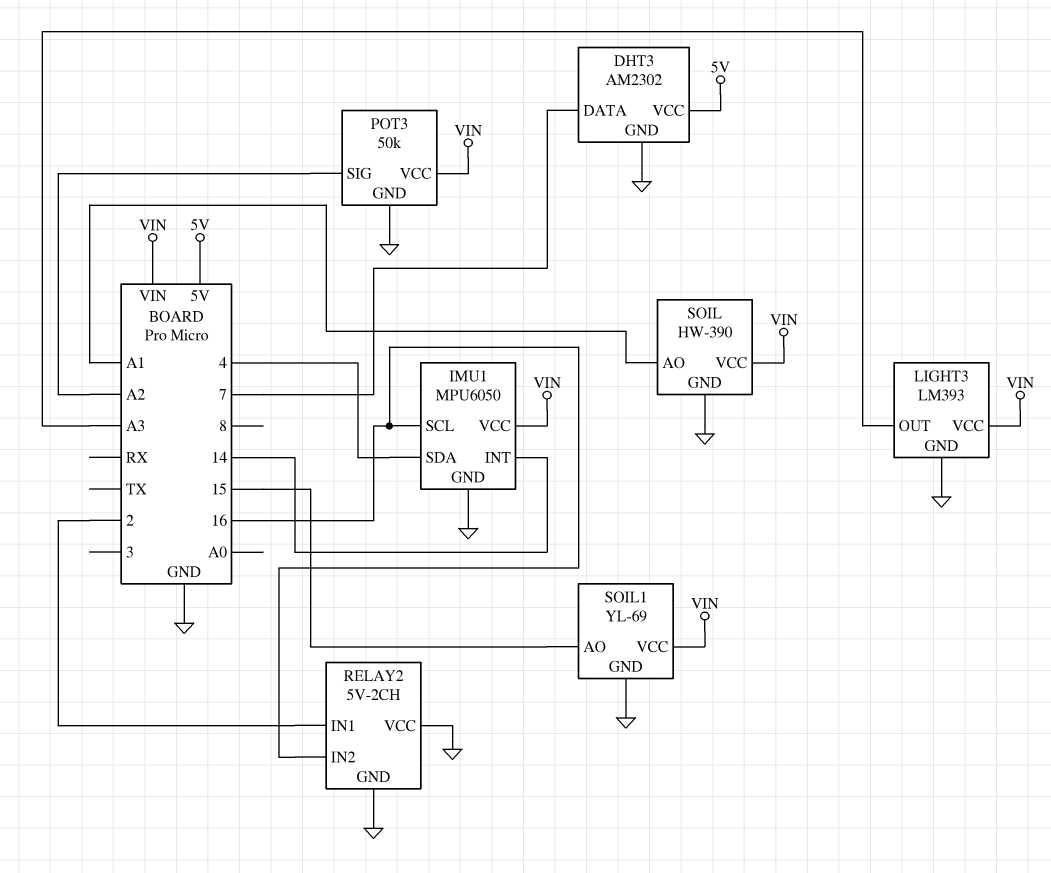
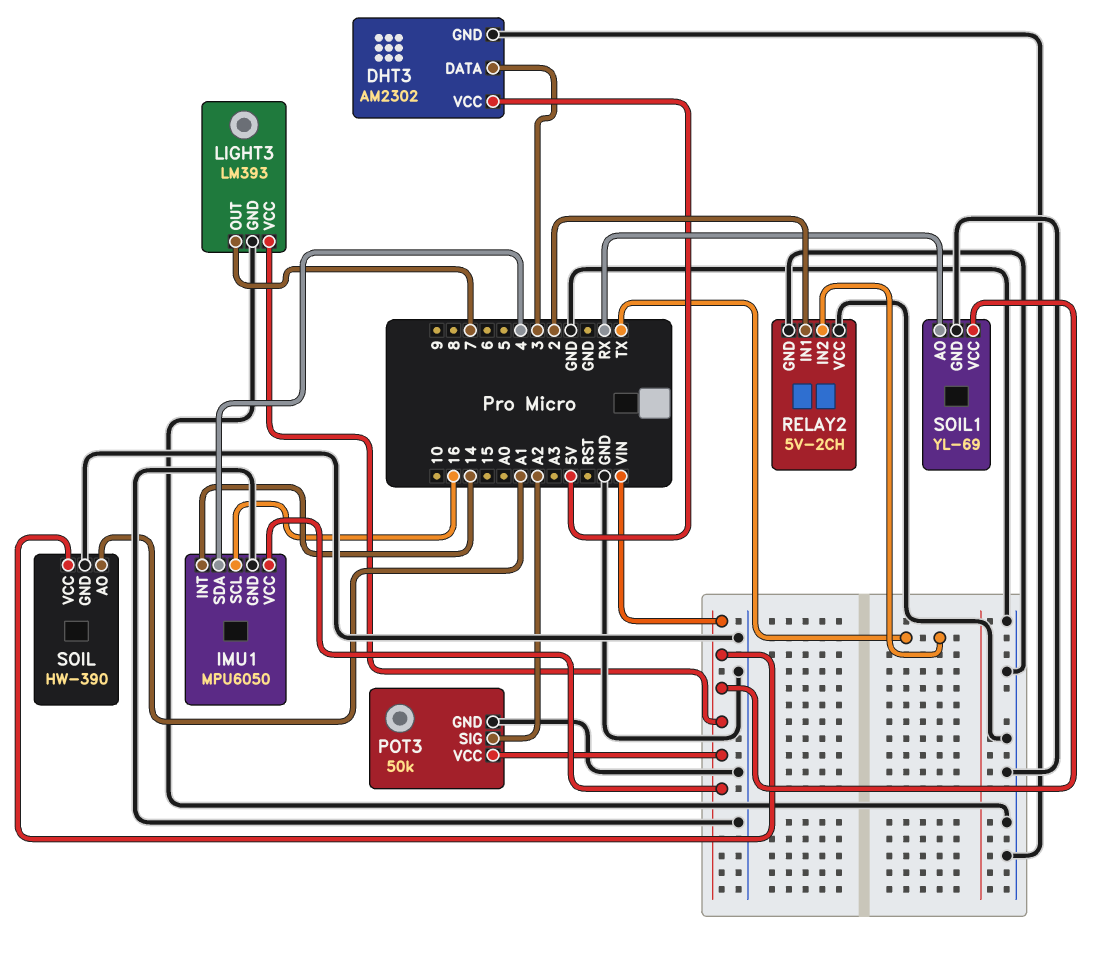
DHT3 pin DATA: 7 -> 3
LIGHT3 pin OUT: A3 -> 7
RELAY2 pin IN2: 16 -> TX
SOIL1 pin AO: 15 -> RX

